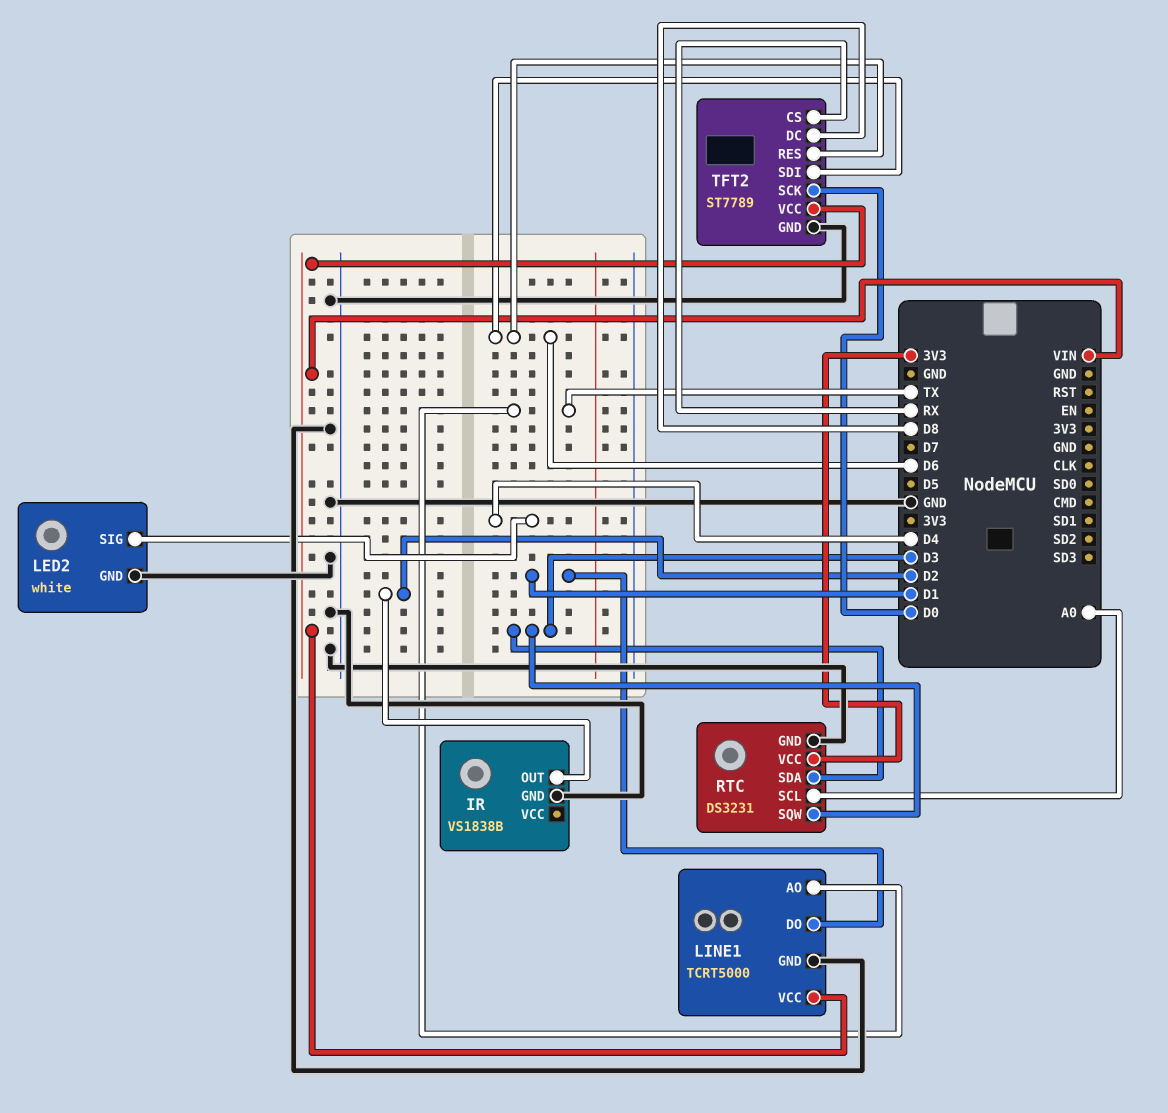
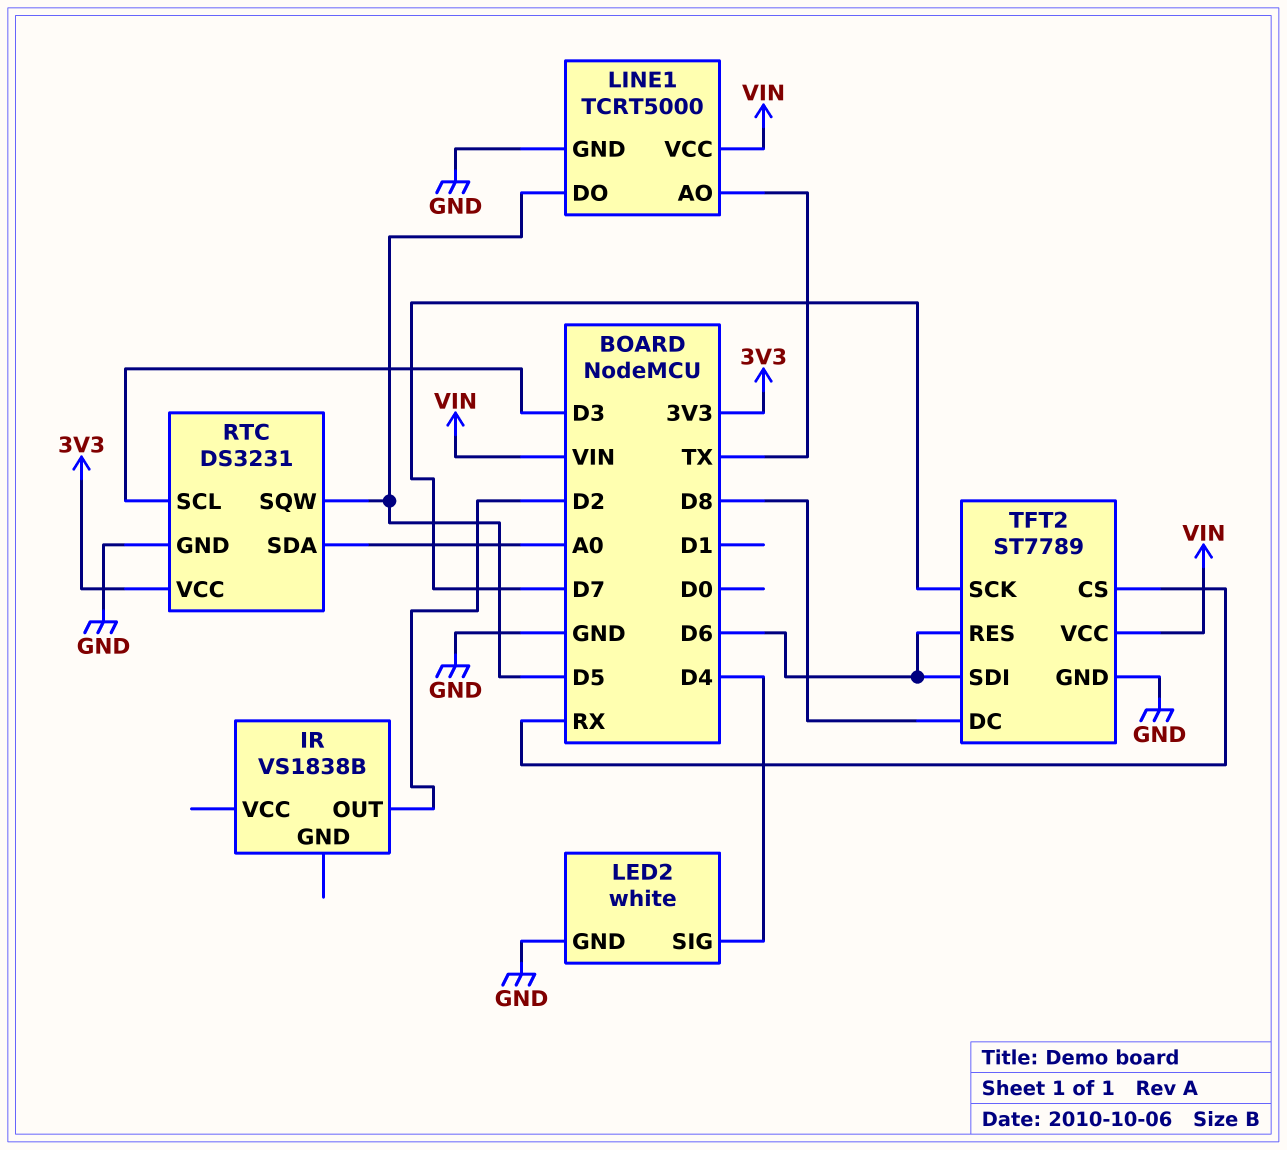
IR pin GND: GND -> none
LINE1 pin DO: D1 -> D5
RTC pin SCL: A0 -> D3
RTC pin SDA: D3 -> A0
RTC pin SQW: D3 -> D5
TFT2 pin SCK: D0 -> D7

